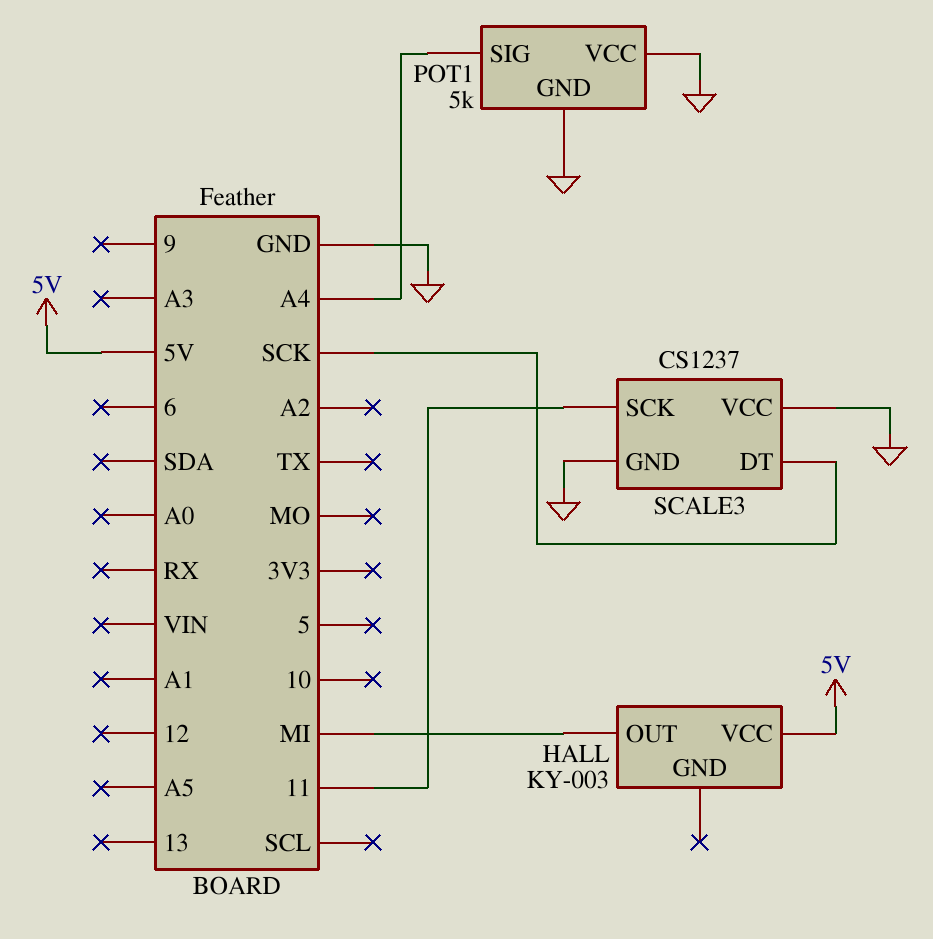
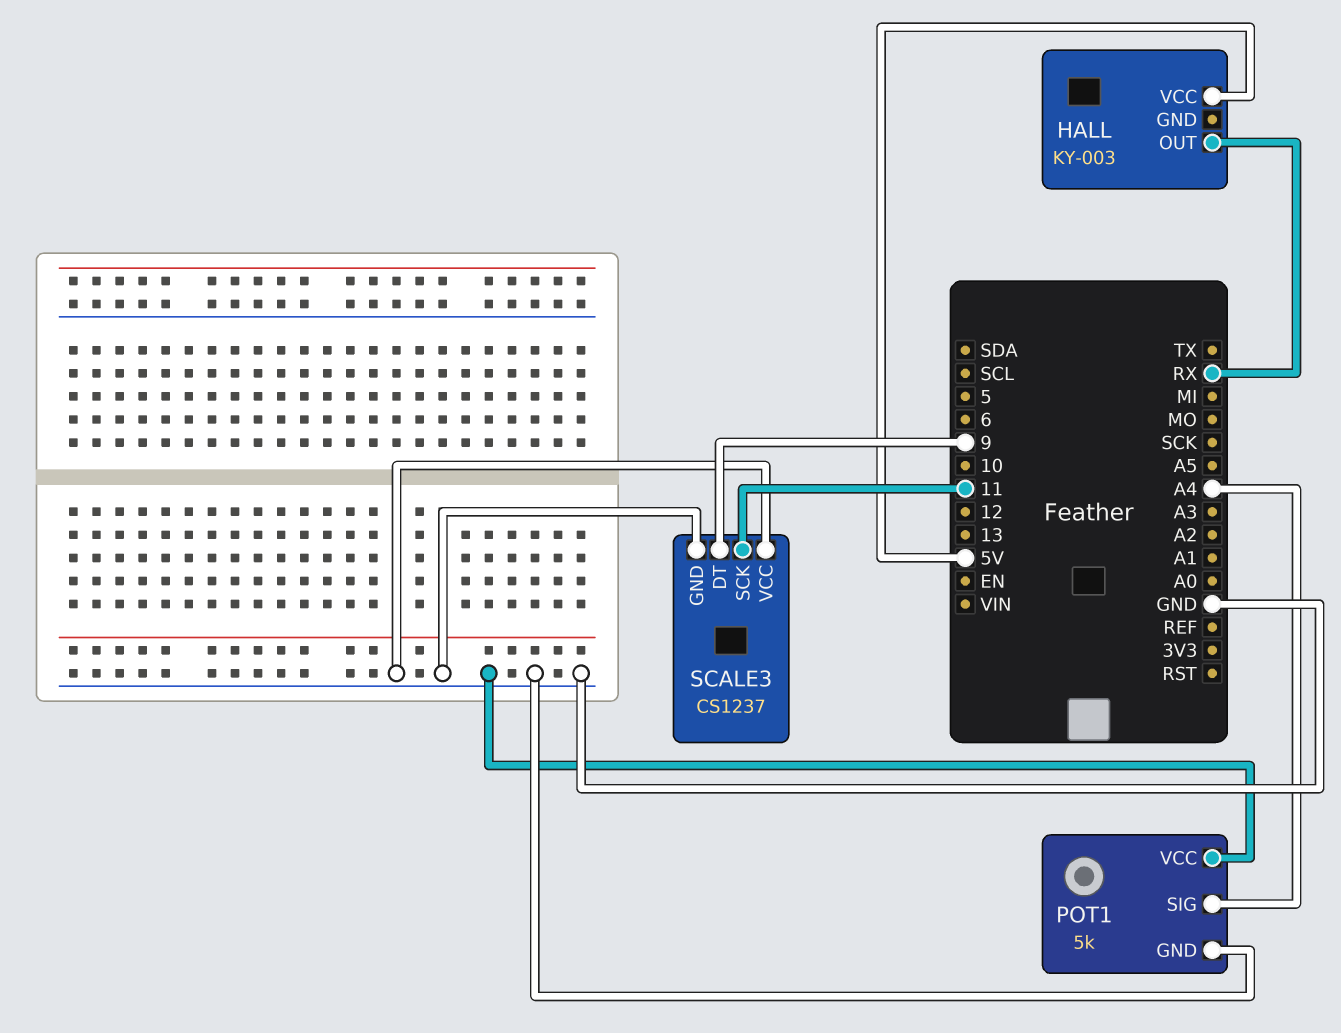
HALL pin OUT: MI -> RX
SCALE3 pin DT: SCK -> 9

